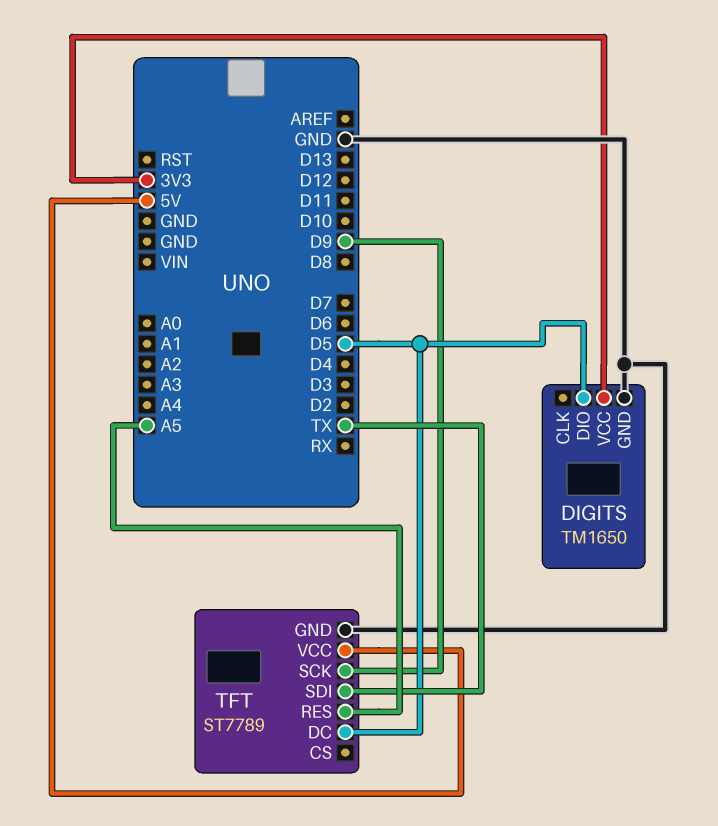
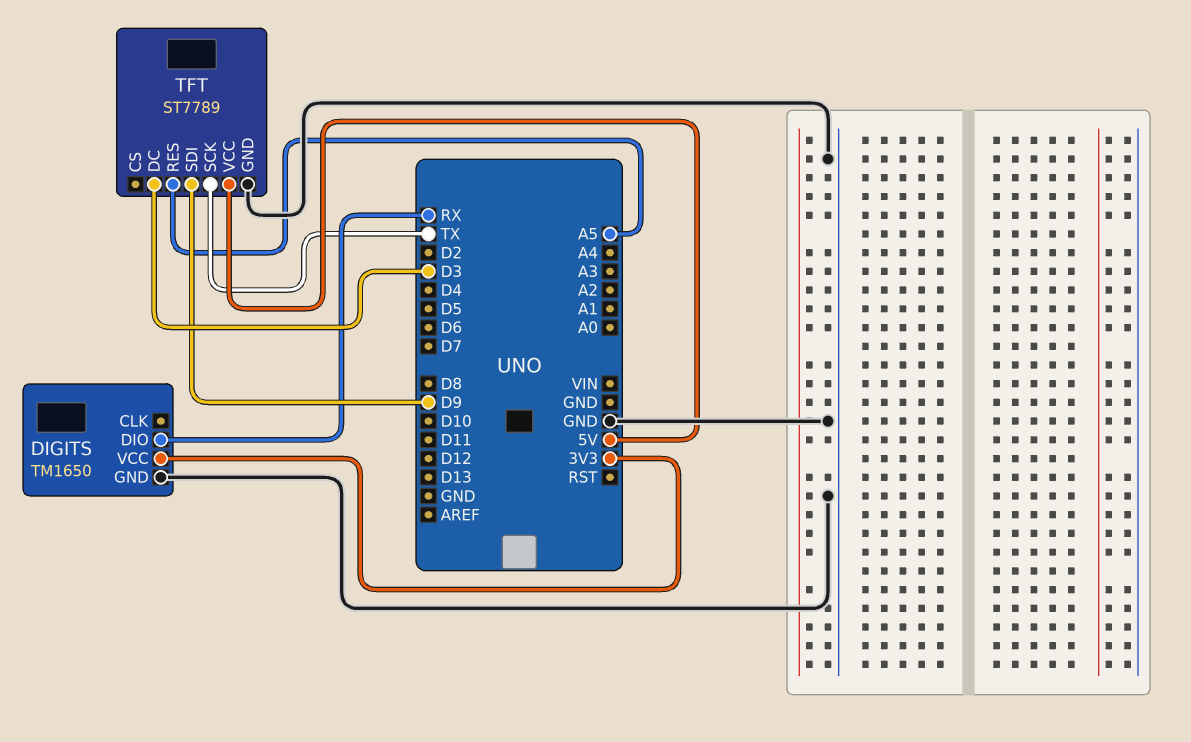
DIGITS pin DIO: D5 -> RX
TFT pin DC: D5 -> D3
TFT pin SCK: D9 -> TX
TFT pin SDI: TX -> D9

